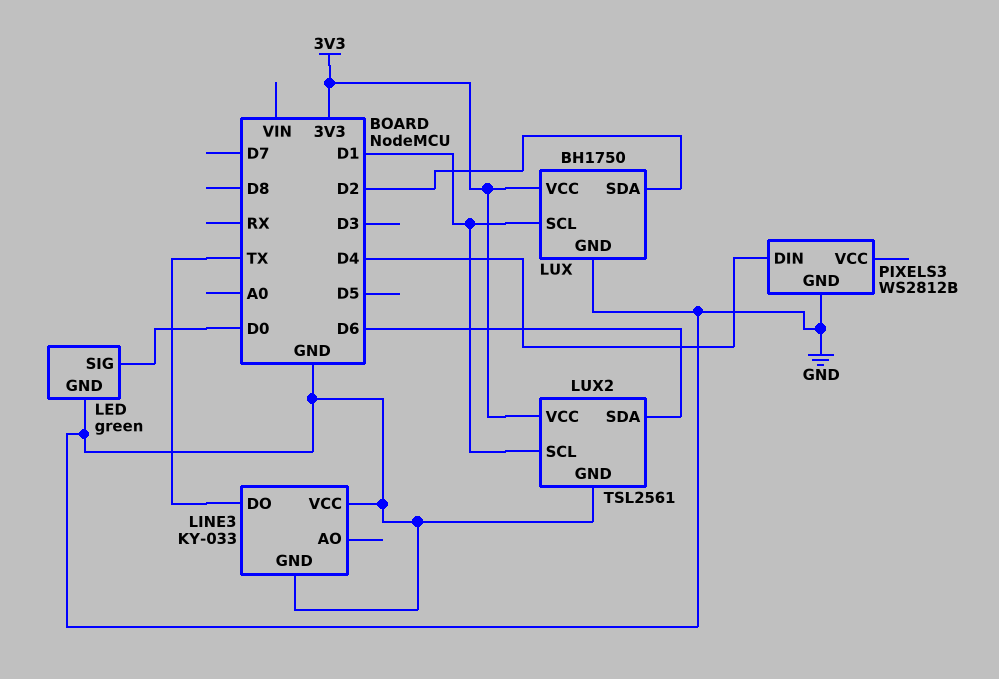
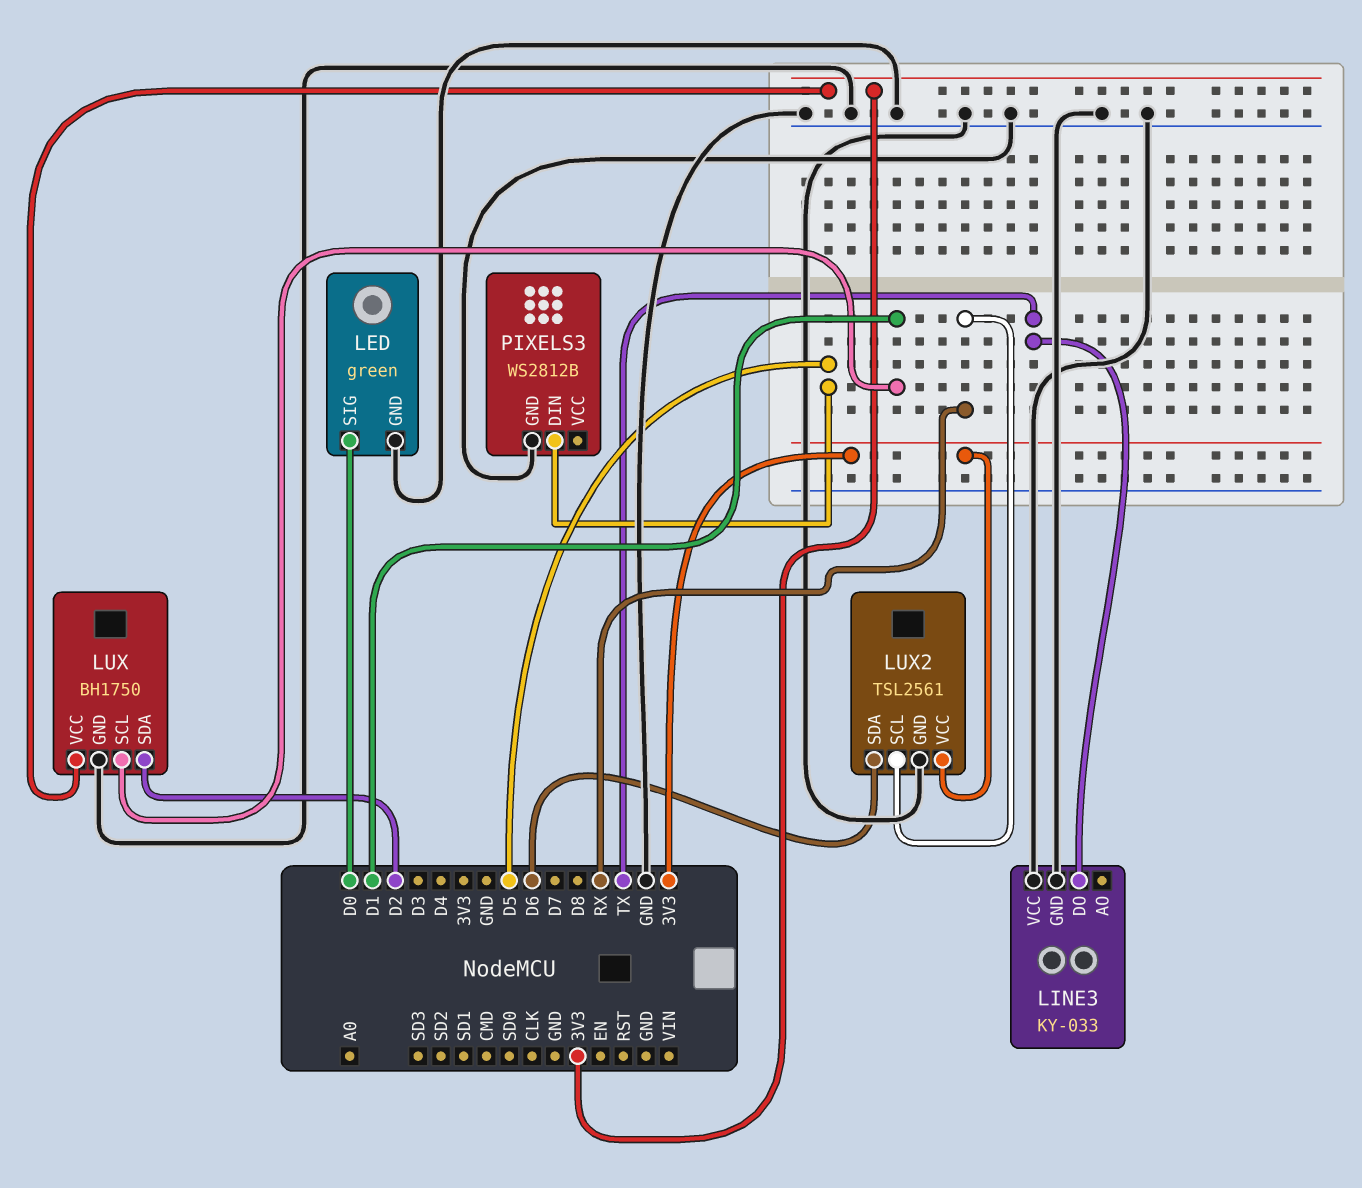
LUX2 pin SCL: D1 -> RX
PIXELS3 pin DIN: D4 -> D5

